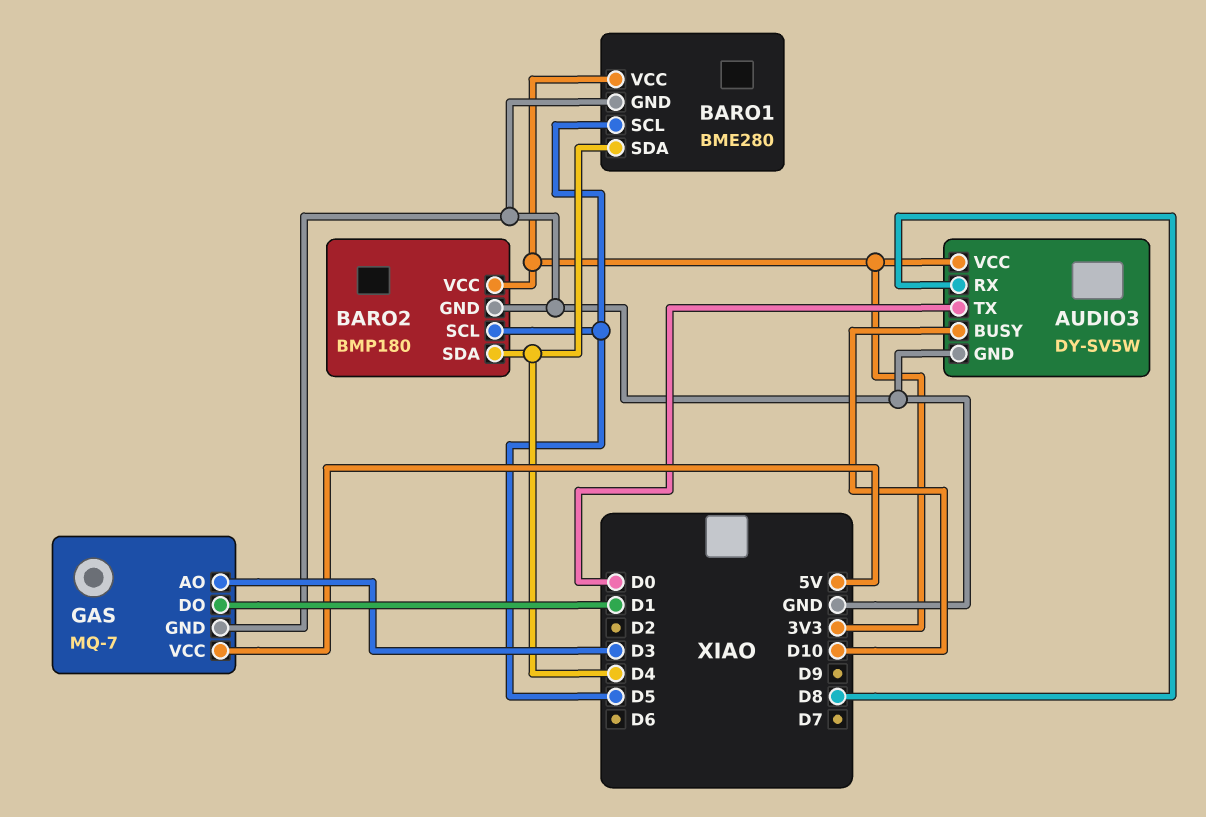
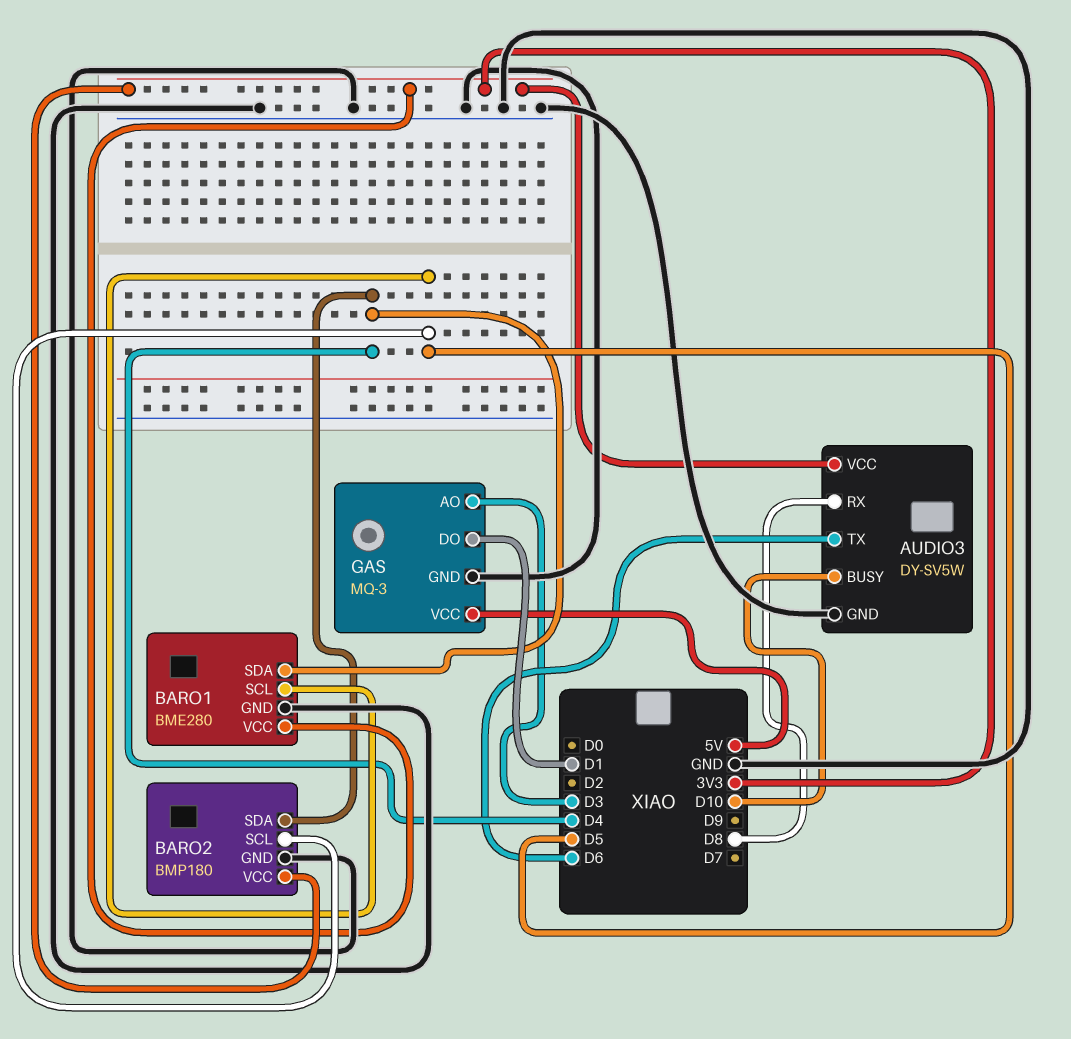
AUDIO3 pin TX: D0 -> D6
GAS: MQ-7 -> MQ-3

